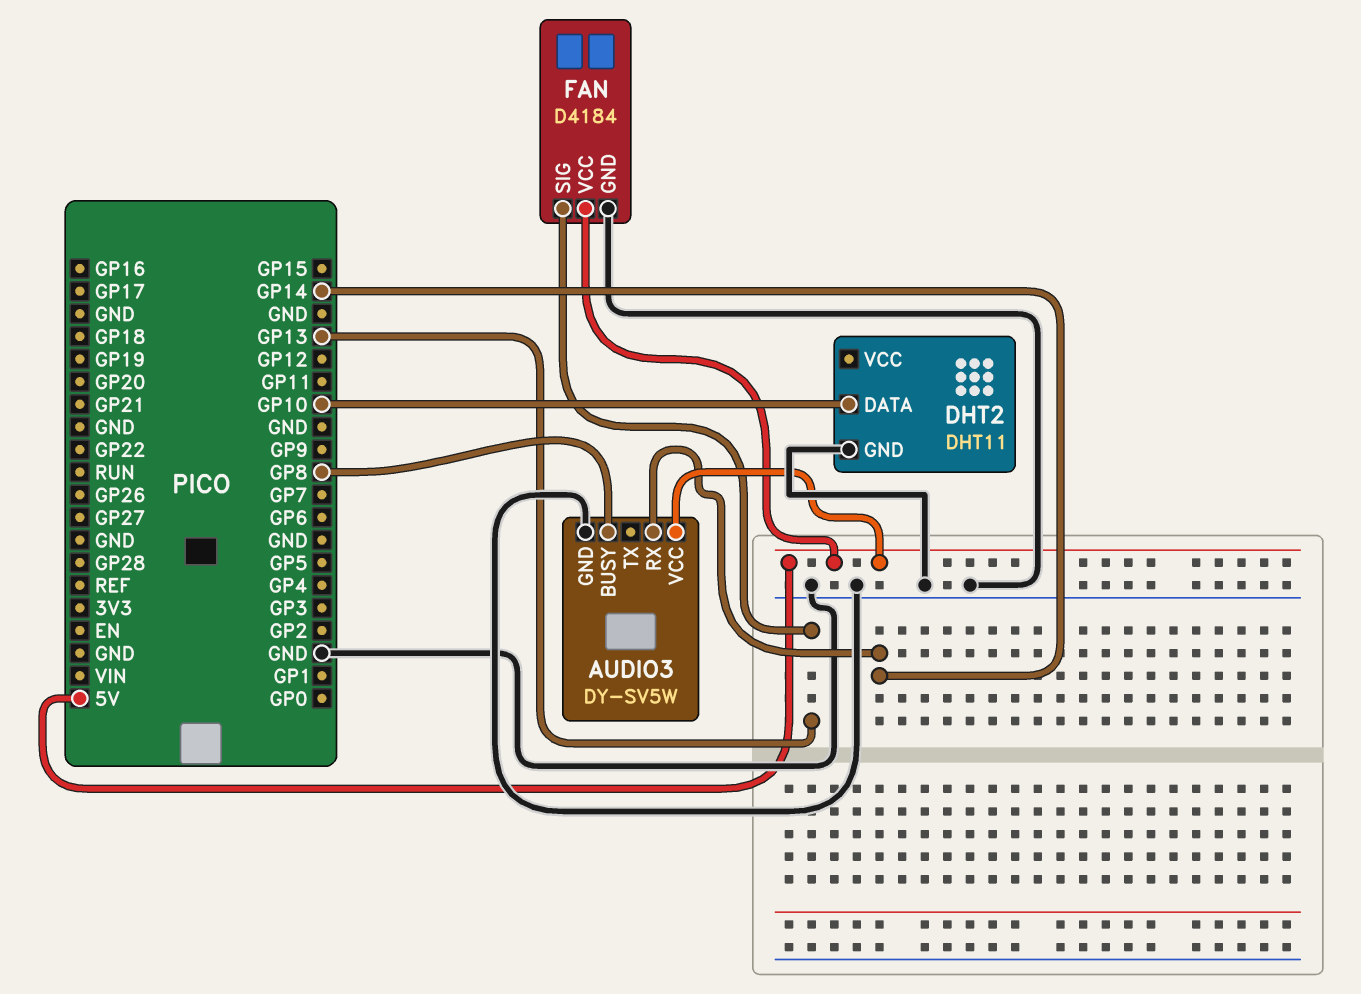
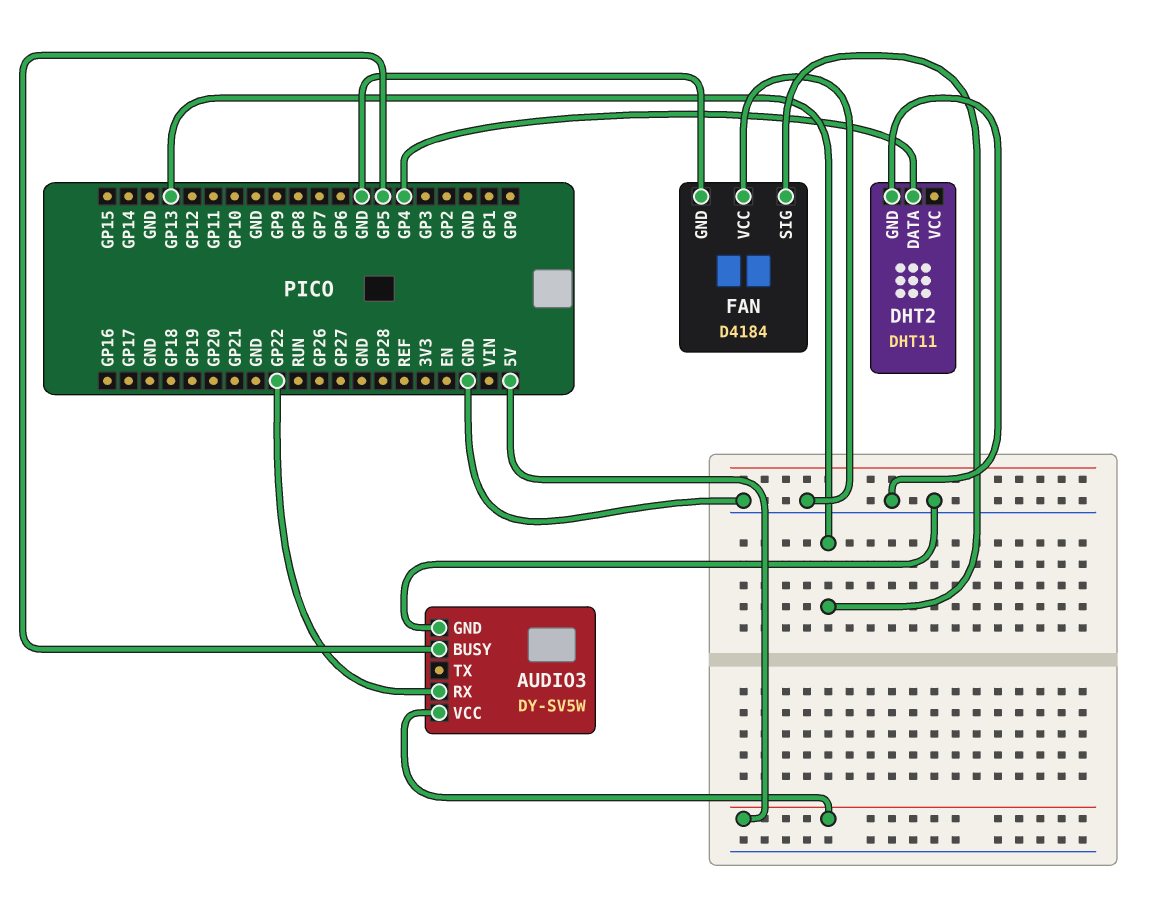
AUDIO3 pin BUSY: GP8 -> GP5
AUDIO3 pin RX: GP14 -> GP22
DHT2 pin DATA: GP10 -> GP4
FAN pin VCC: 5V -> GND

